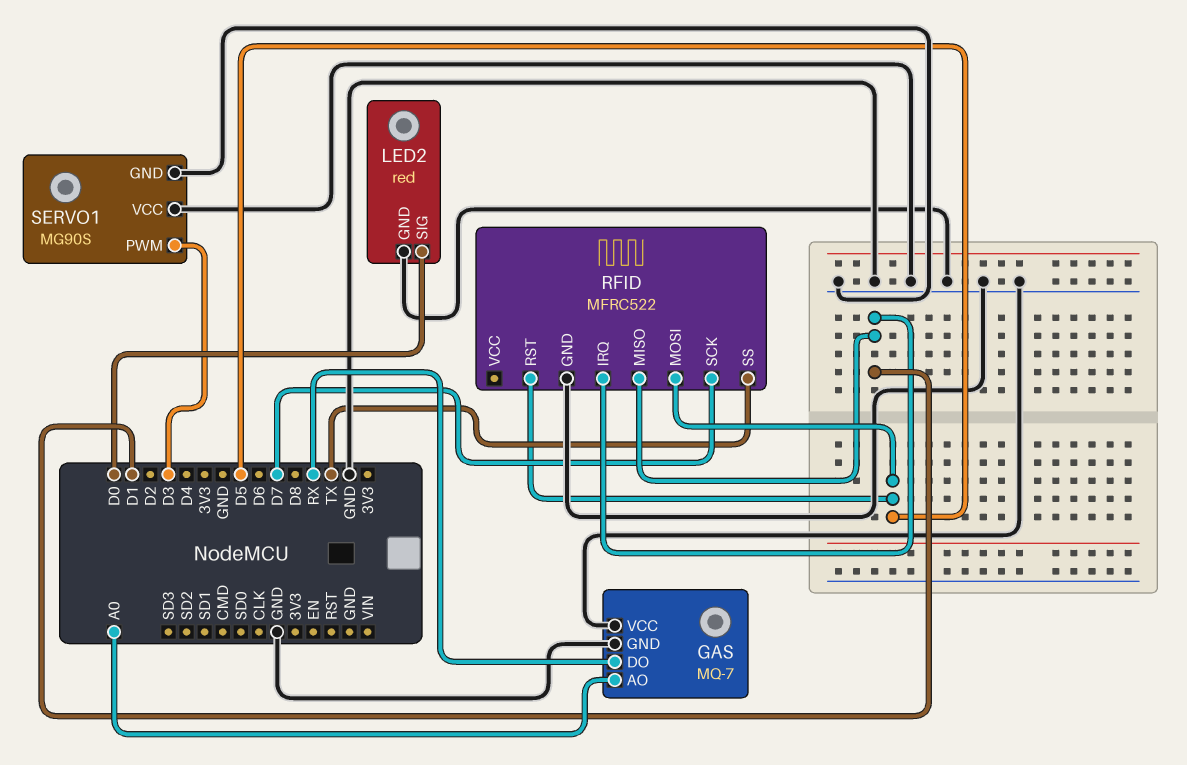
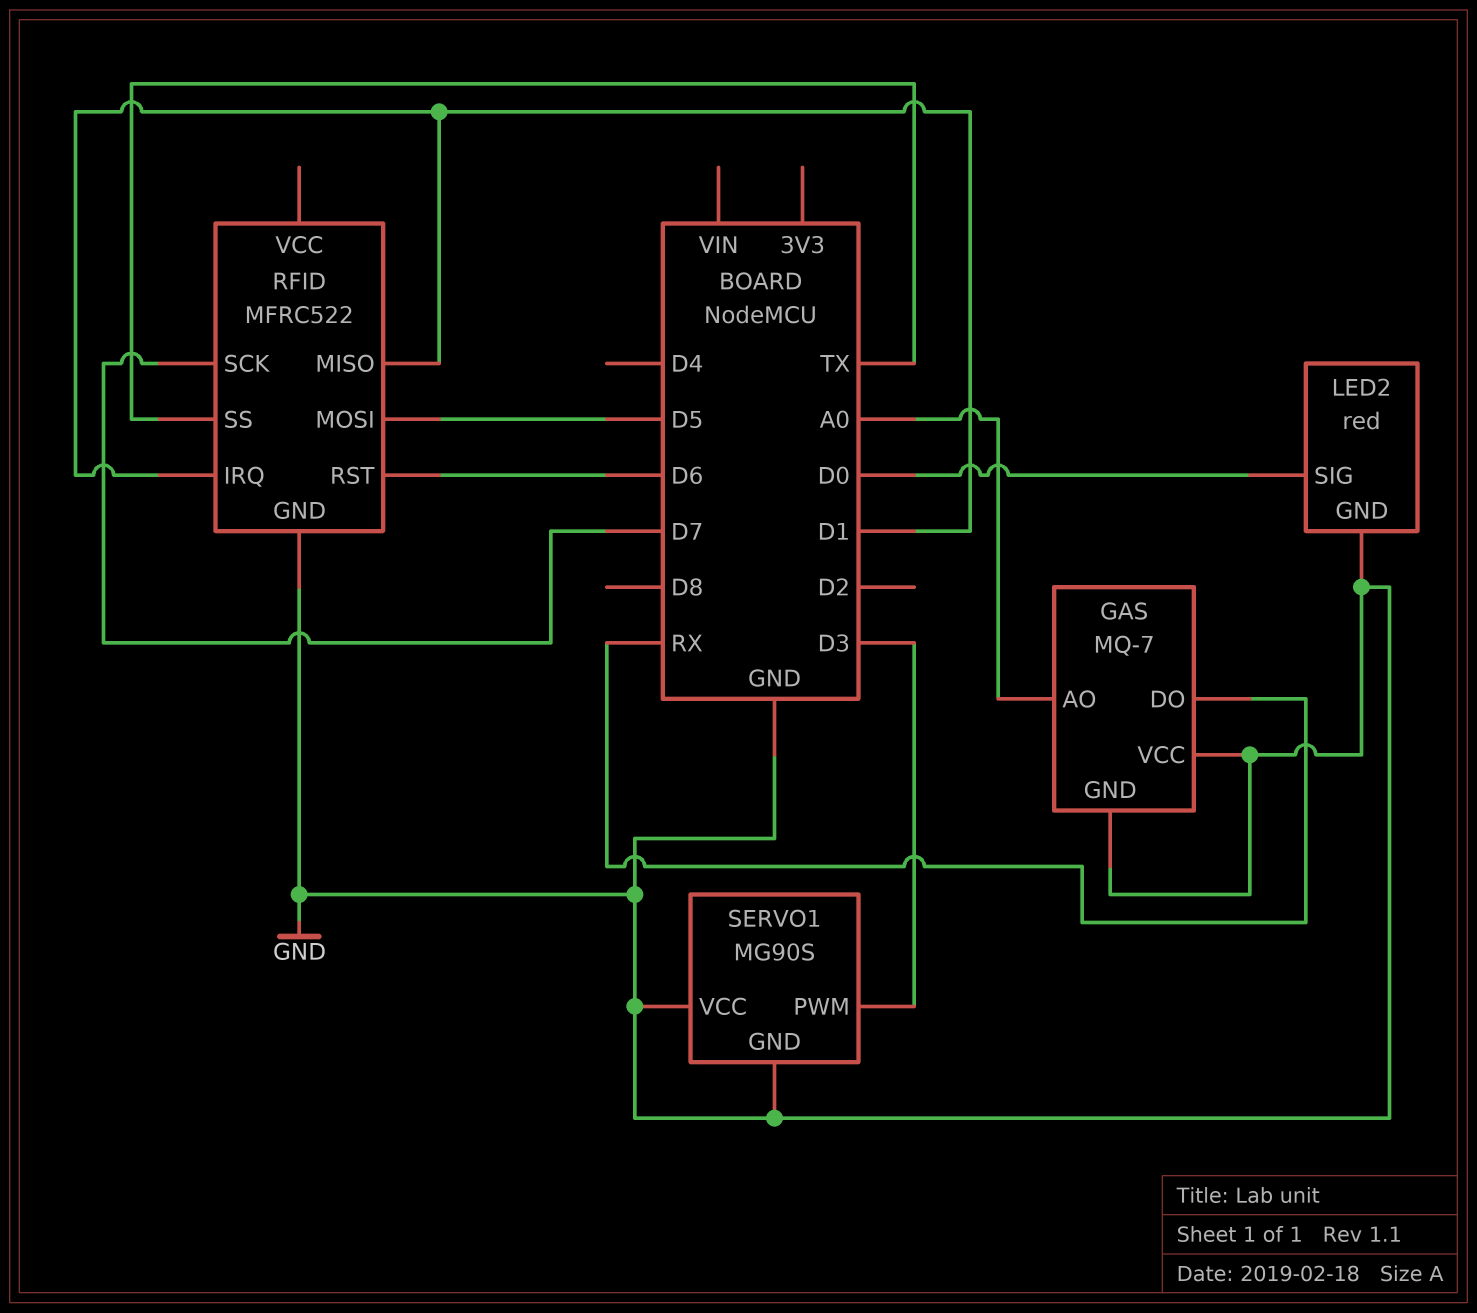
RFID pin RST: D5 -> D6

